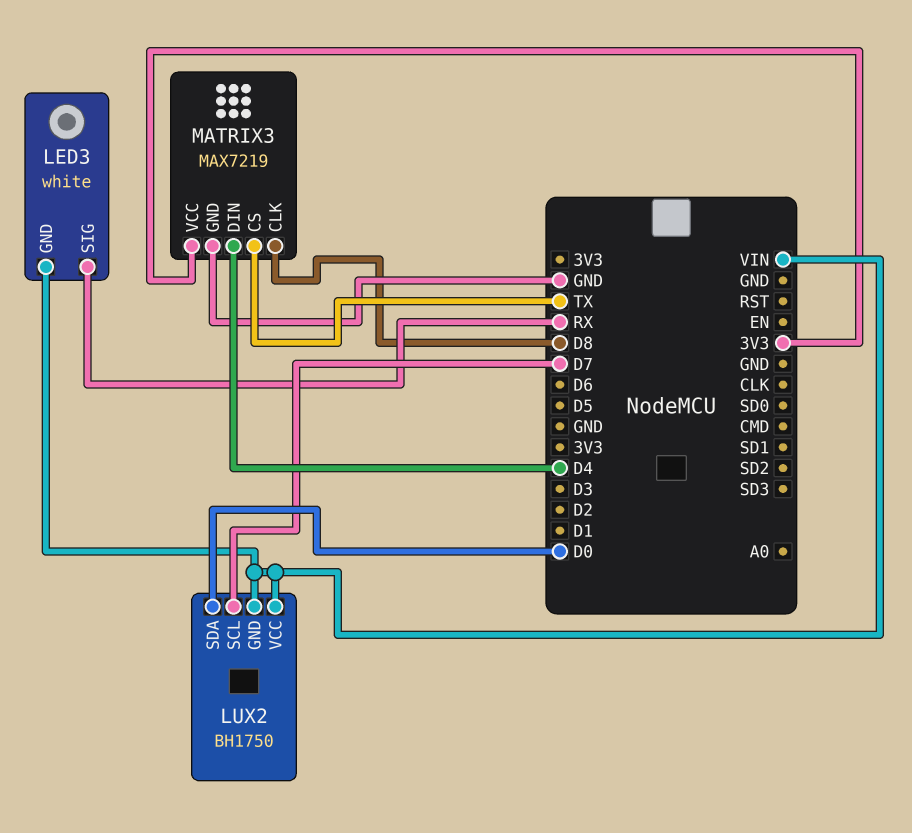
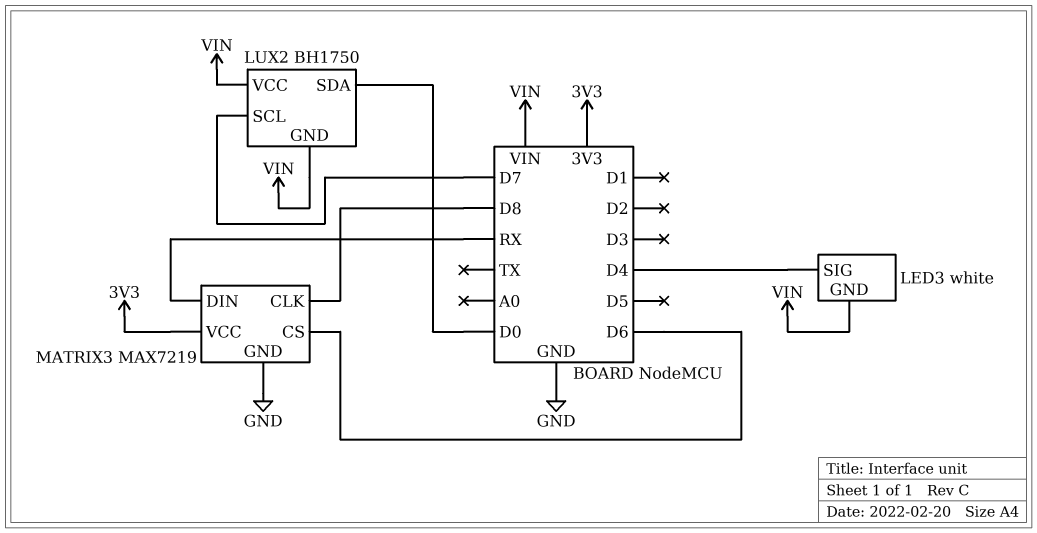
LED3 pin SIG: RX -> D4
MATRIX3 pin CS: TX -> D6
MATRIX3 pin DIN: D4 -> RX

